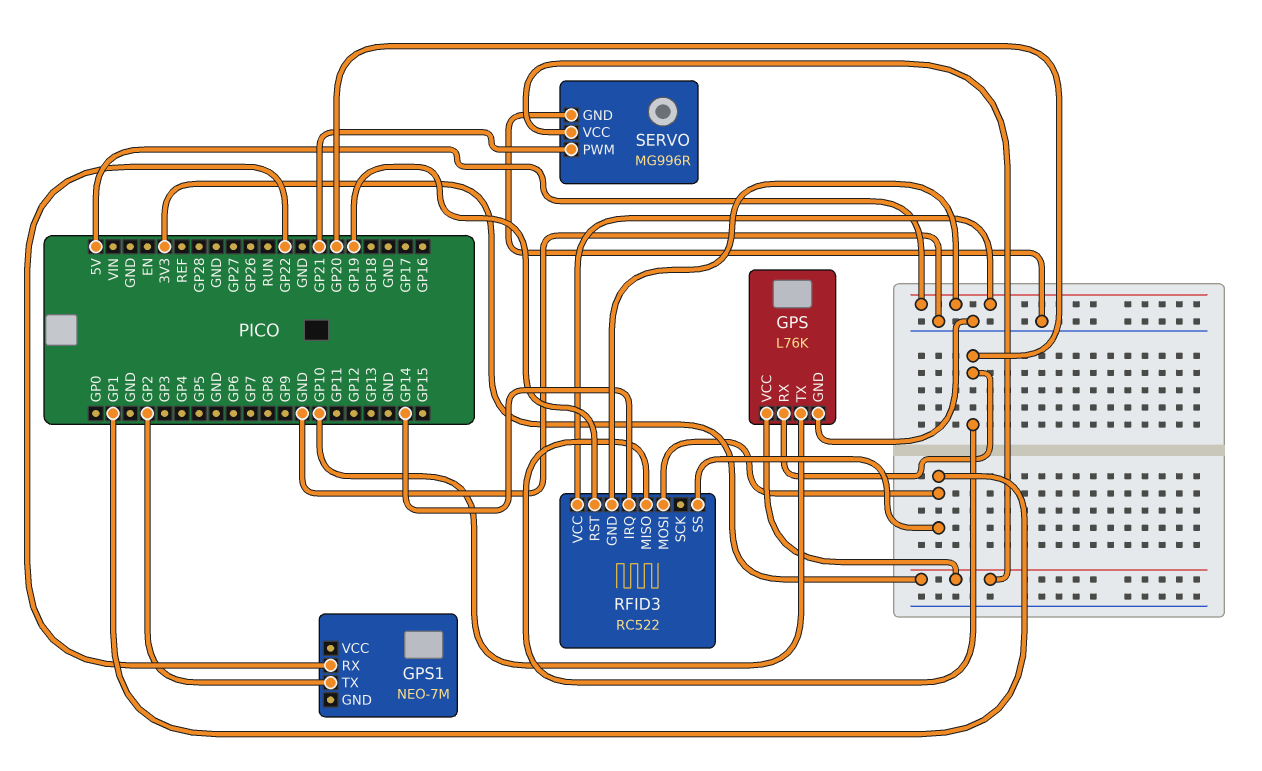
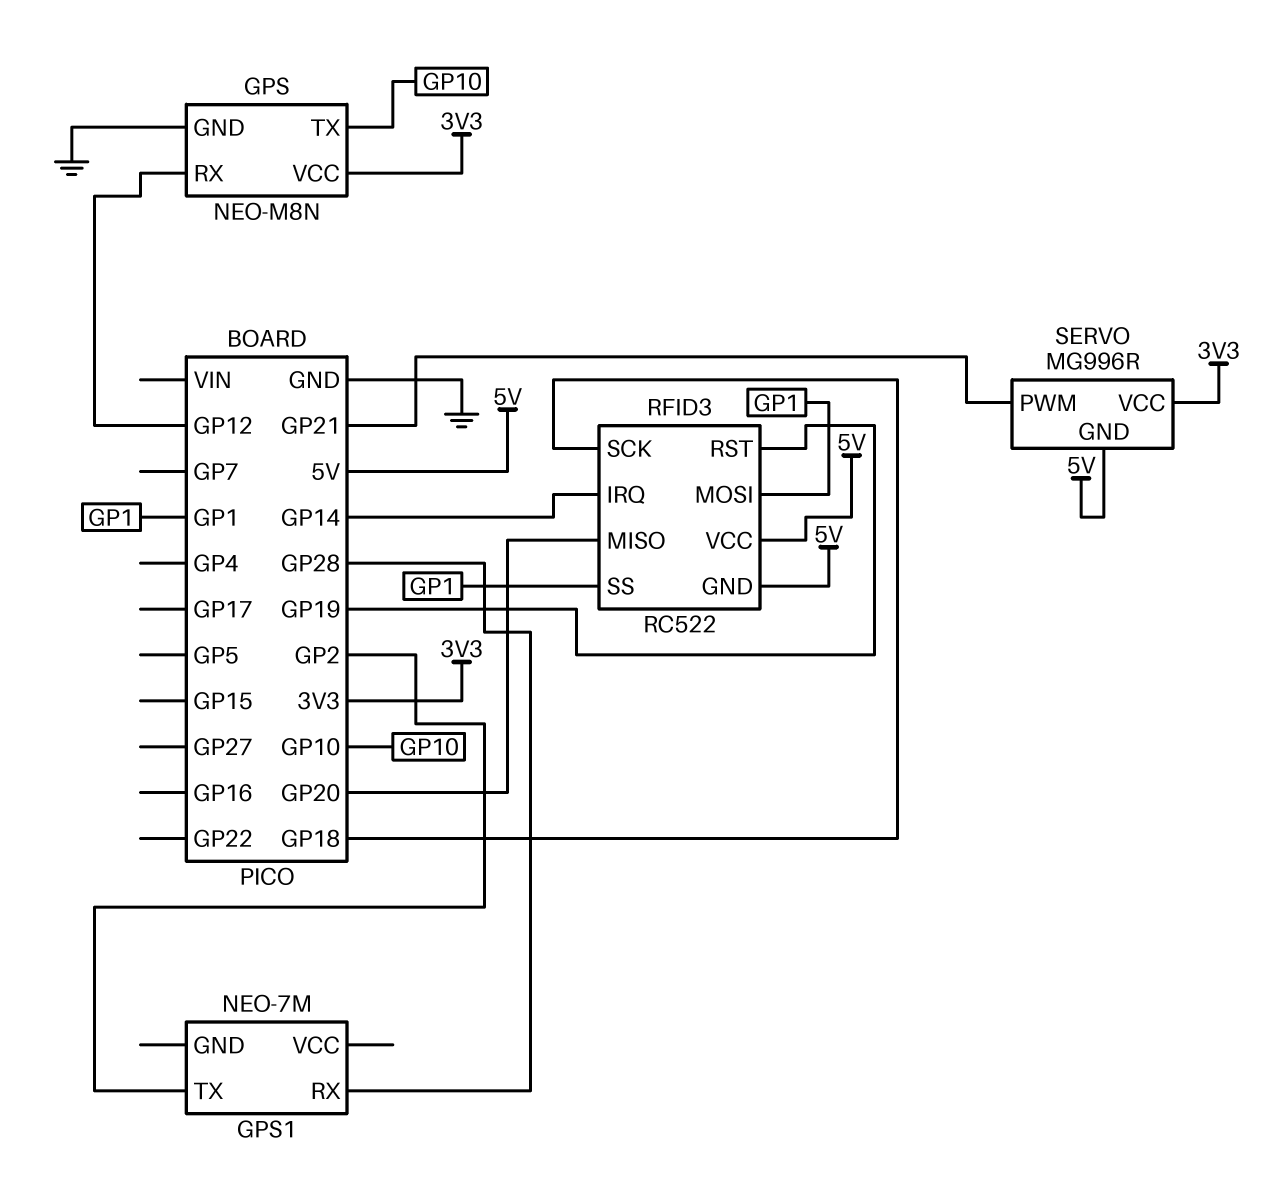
GPS: L76K -> NEO-M8N
GPS pin RX: GP20 -> GP12
GPS1 pin RX: GP22 -> GP28
RFID3 pin SCK: none -> GP18
SERVO pin GND: GND -> 5V

